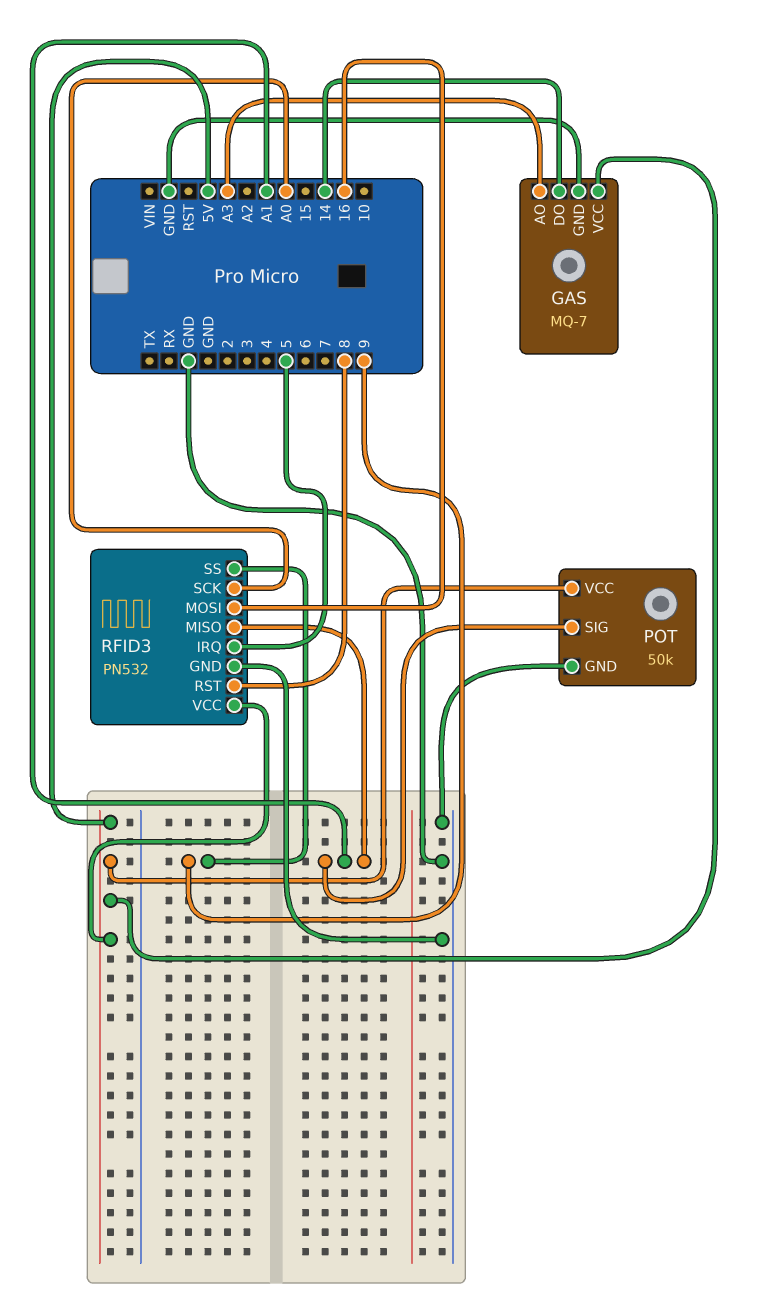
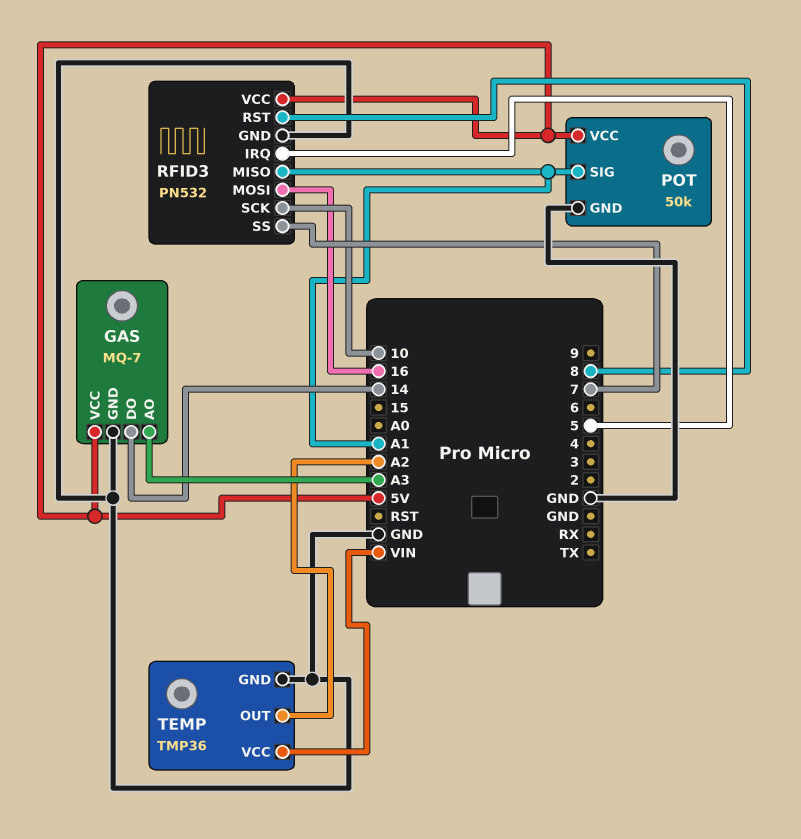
RFID3 pin SCK: A0 -> 10
RFID3 pin SS: 9 -> 7
TEMP: none -> TMP36
TEMP pin GND: none -> GND
TEMP pin OUT: none -> A2
TEMP pin VCC: none -> VIN

